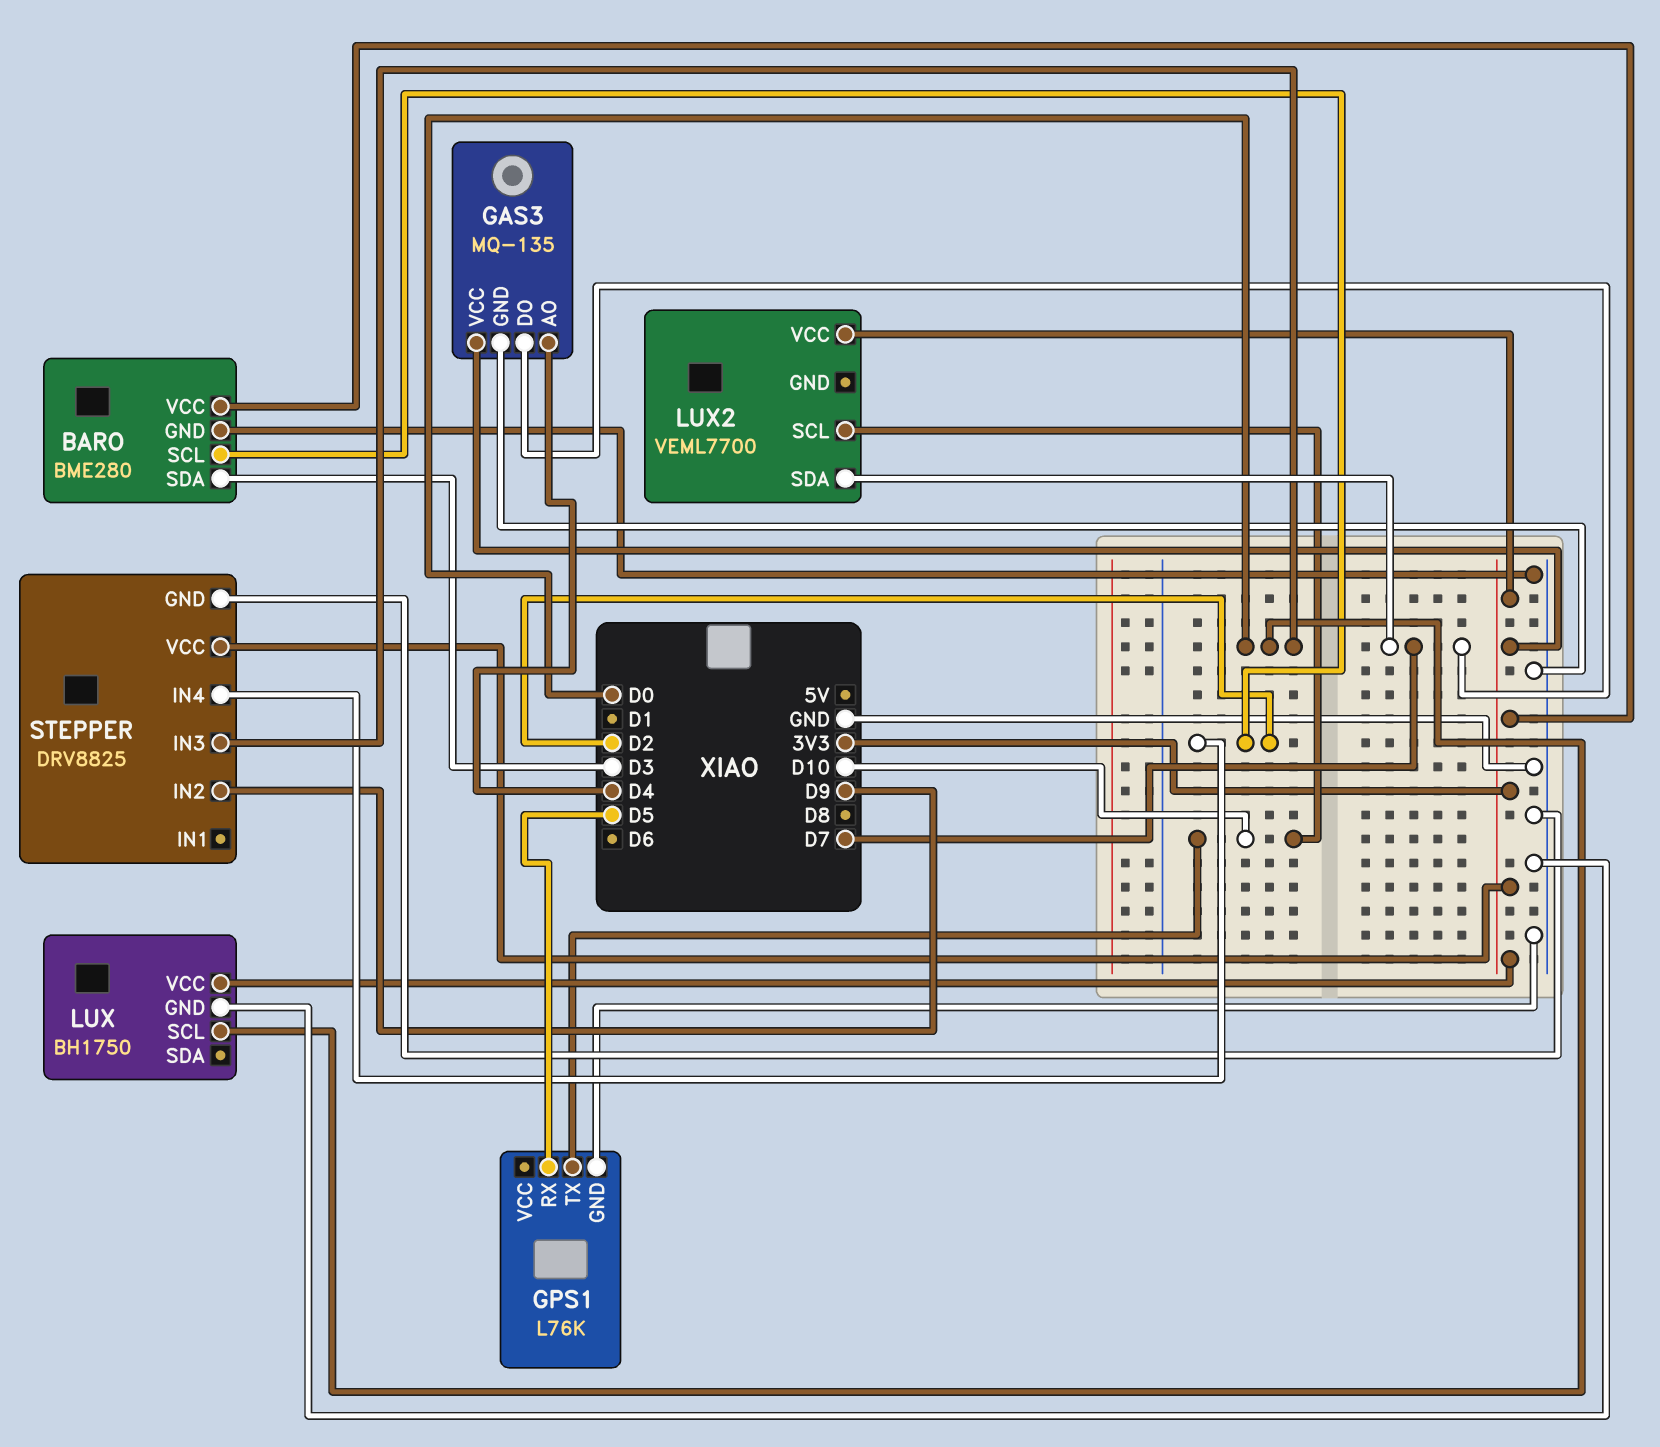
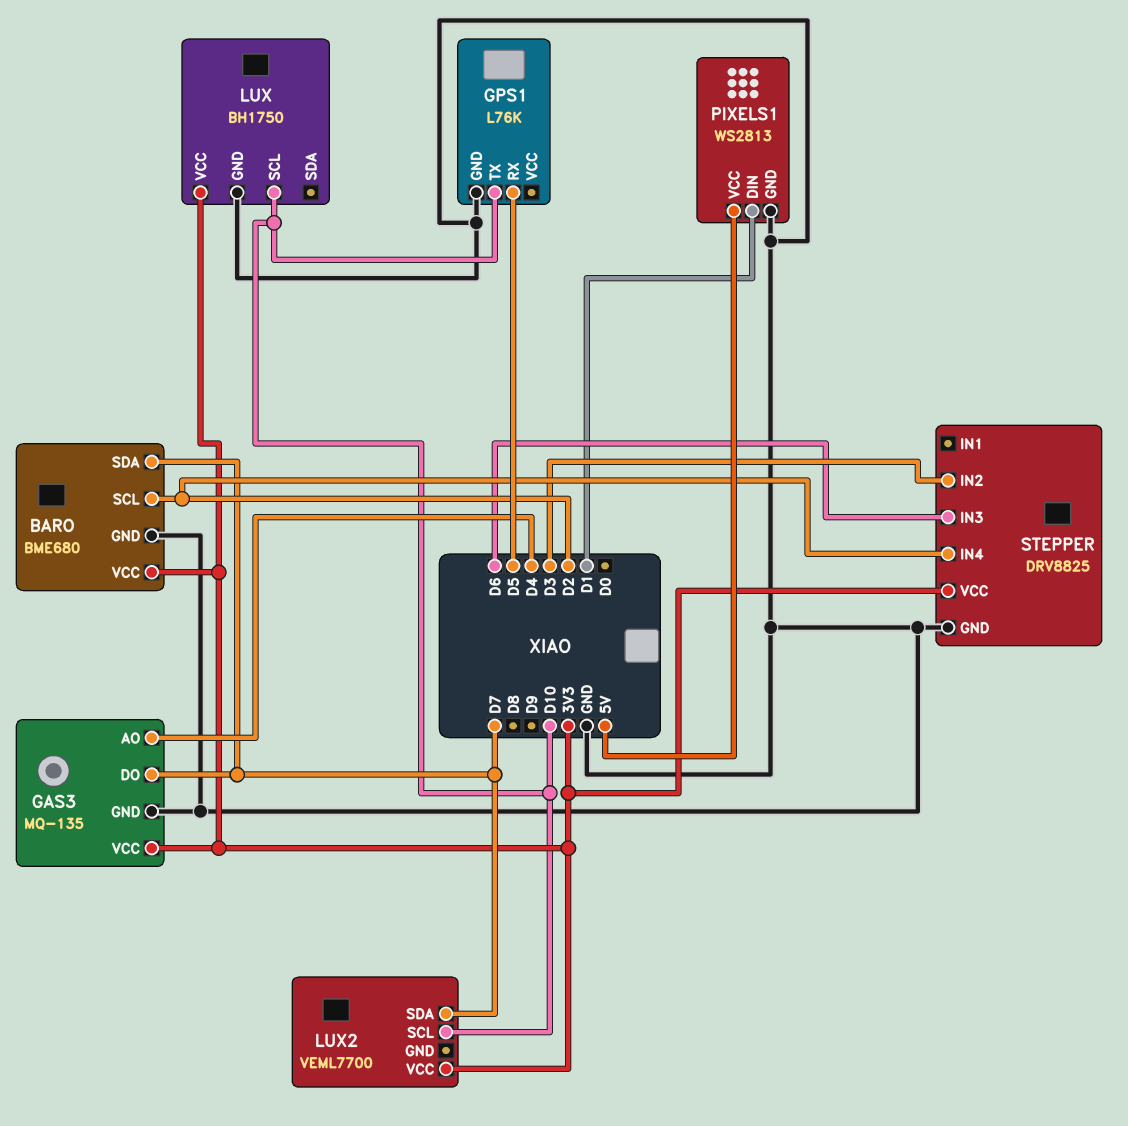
BARO: BME280 -> BME680
BARO pin SDA: D3 -> D7
LUX pin SCL: D0 -> D10
PIXELS1: none -> WS2813
PIXELS1 pin DIN: none -> D1
PIXELS1 pin GND: none -> GND
PIXELS1 pin VCC: none -> 5V
STEPPER pin IN2: D9 -> D3
STEPPER pin IN3: D0 -> D6

